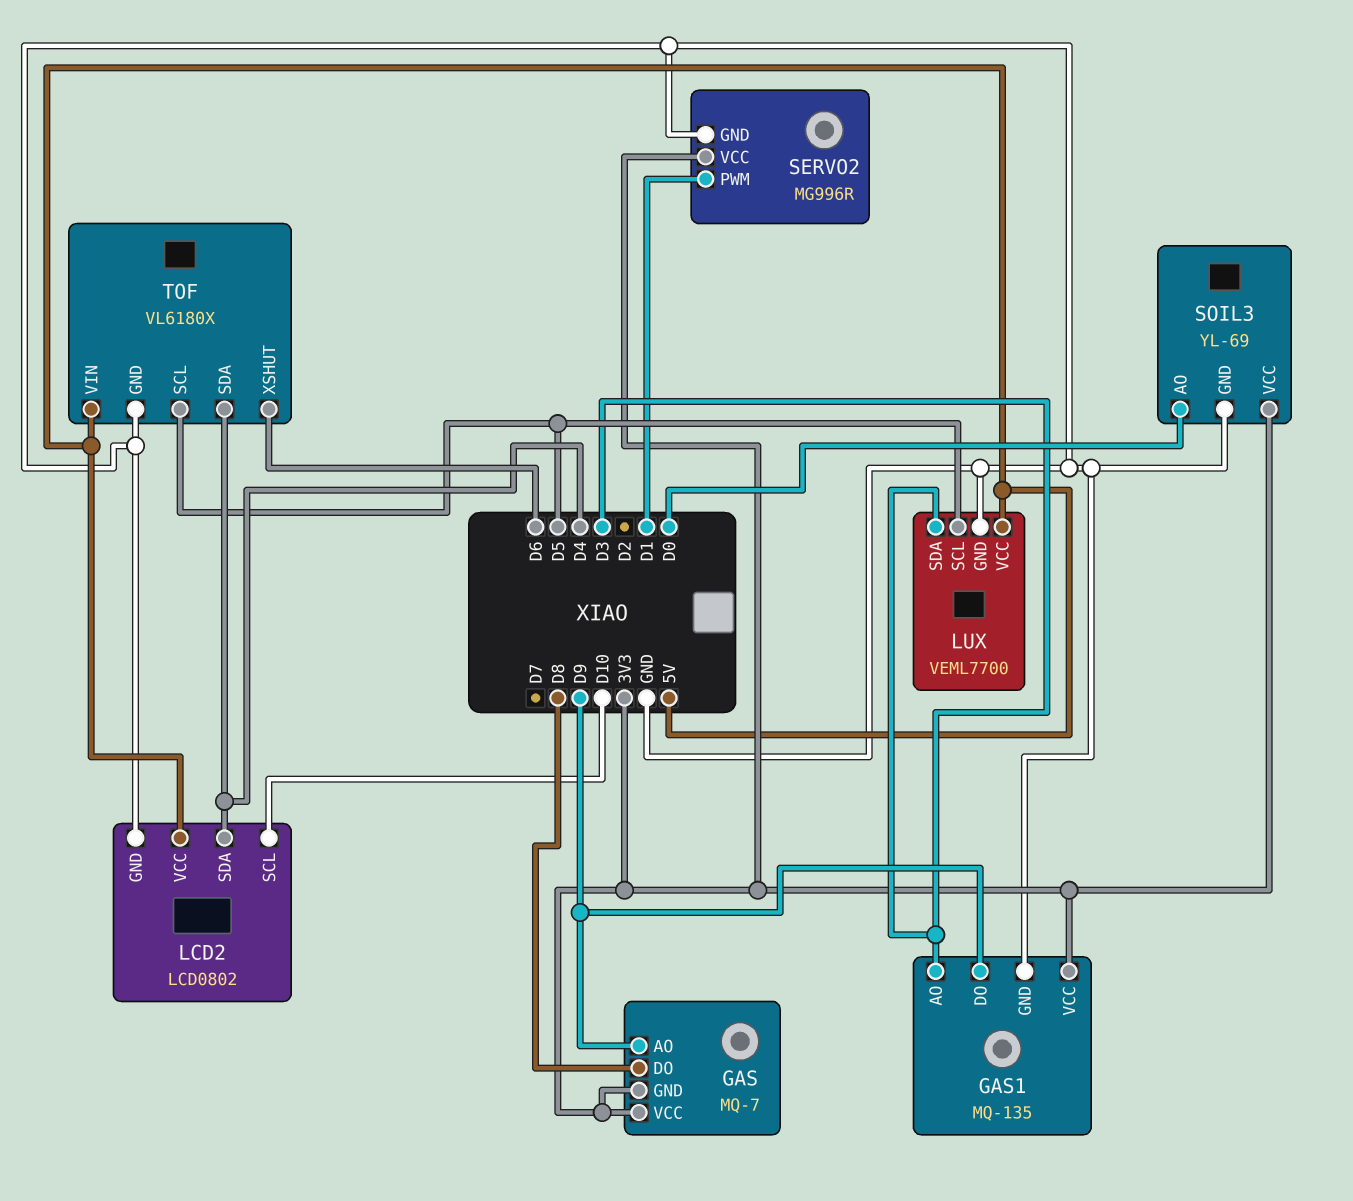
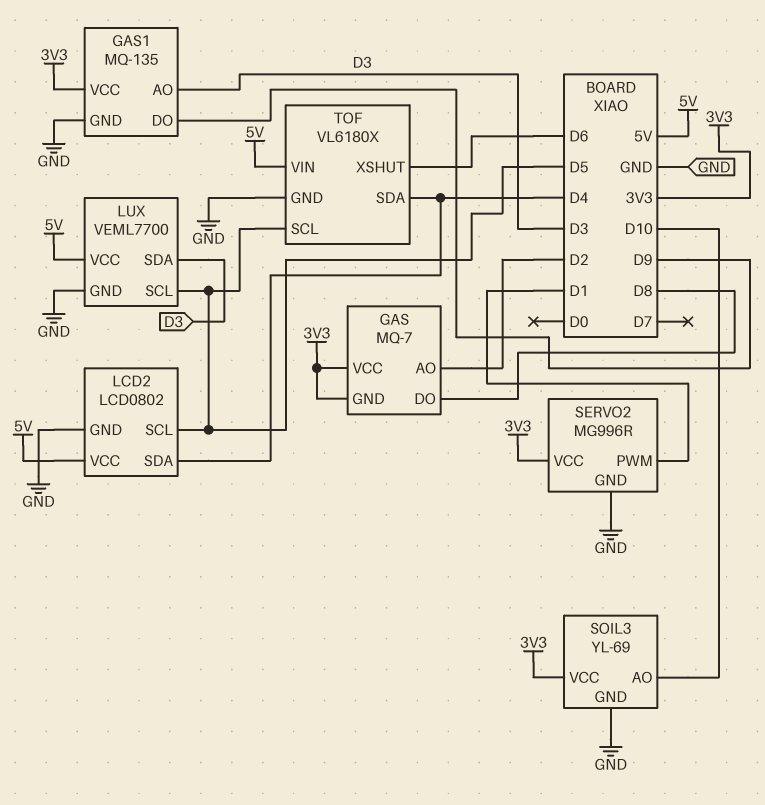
GAS pin AO: D9 -> D2
LCD2 pin SCL: D10 -> D5
SOIL3 pin AO: D0 -> D10

